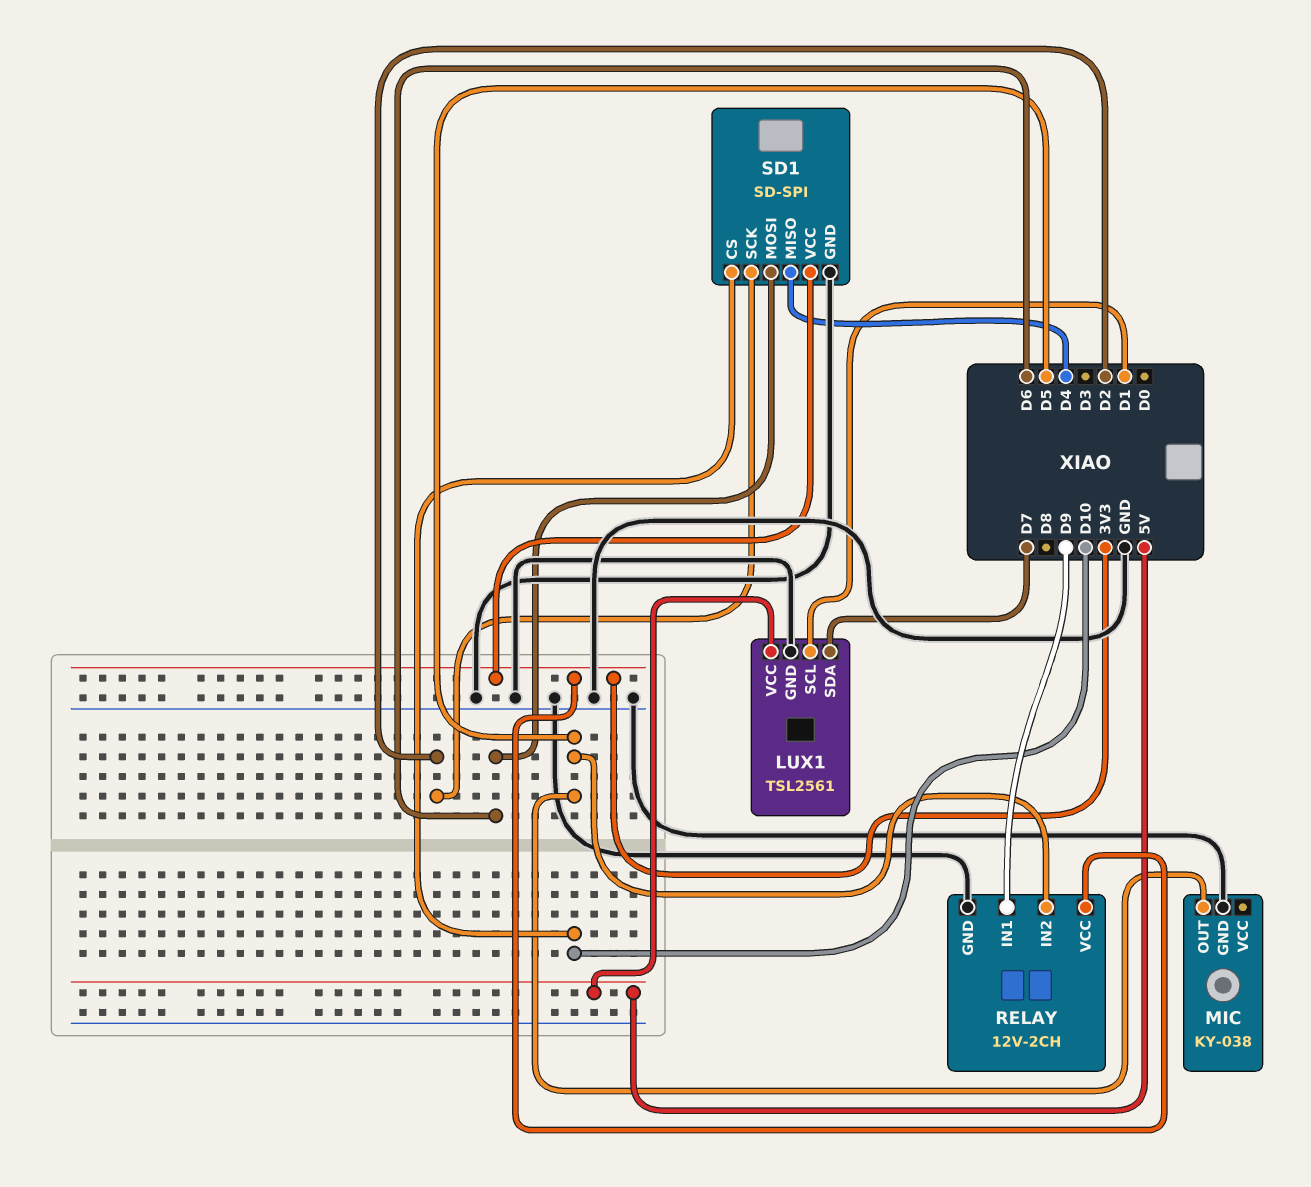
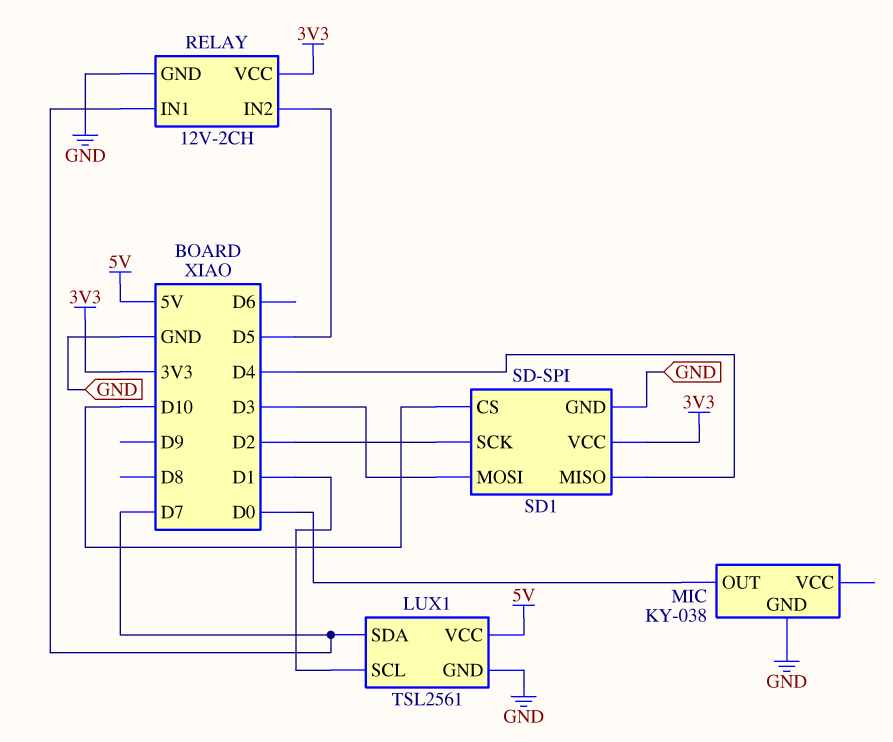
MIC pin OUT: D5 -> D0
RELAY pin IN1: D9 -> D7
SD1 pin MOSI: D6 -> D3

